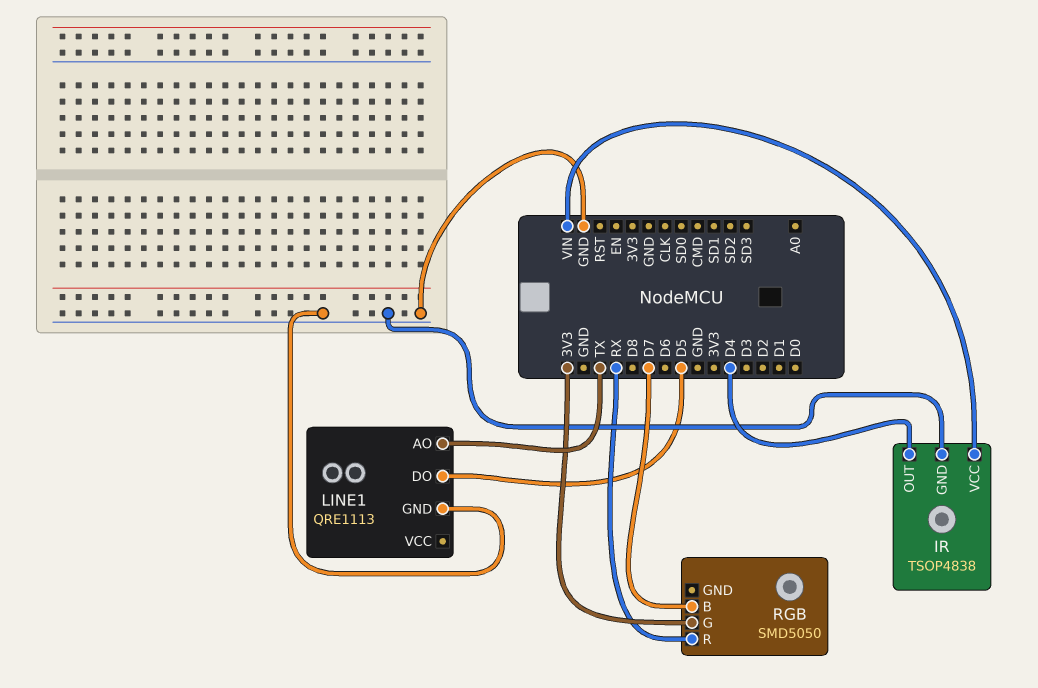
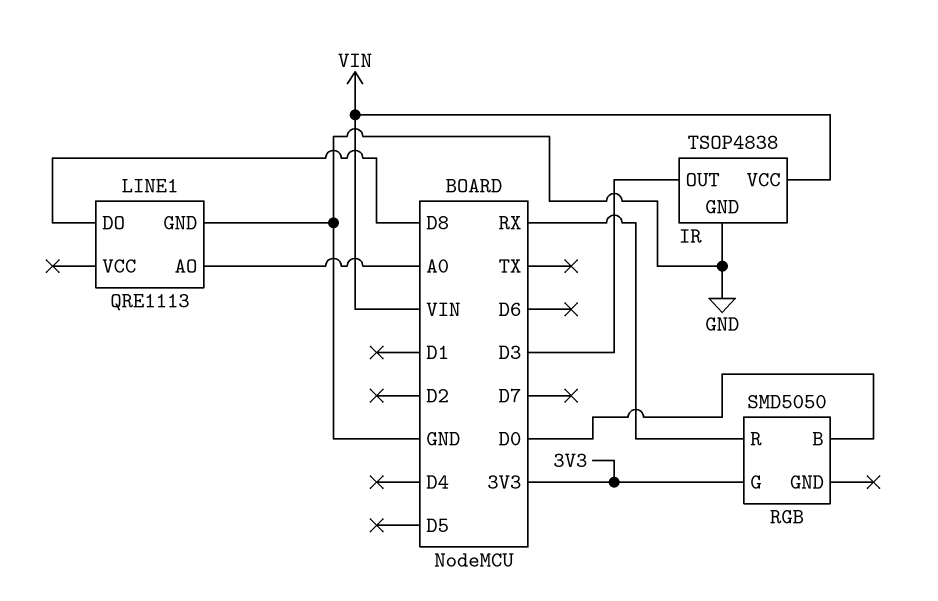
IR pin OUT: D4 -> D3
LINE1 pin AO: TX -> A0
LINE1 pin DO: D5 -> D8
RGB pin B: D7 -> D0

